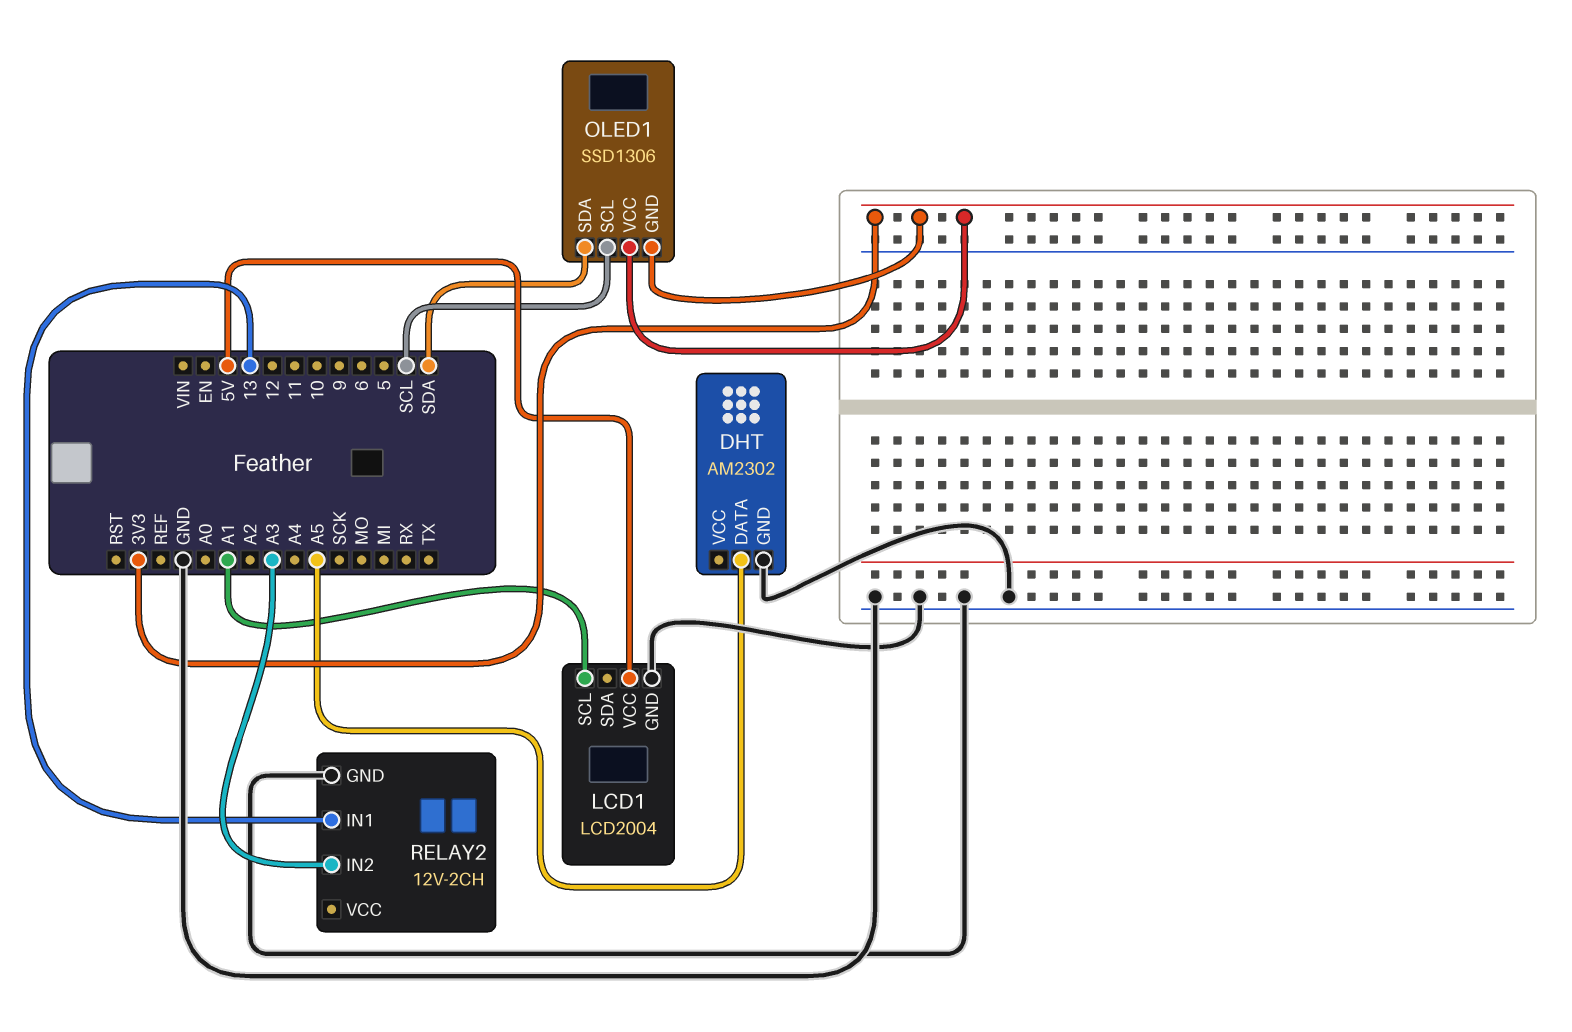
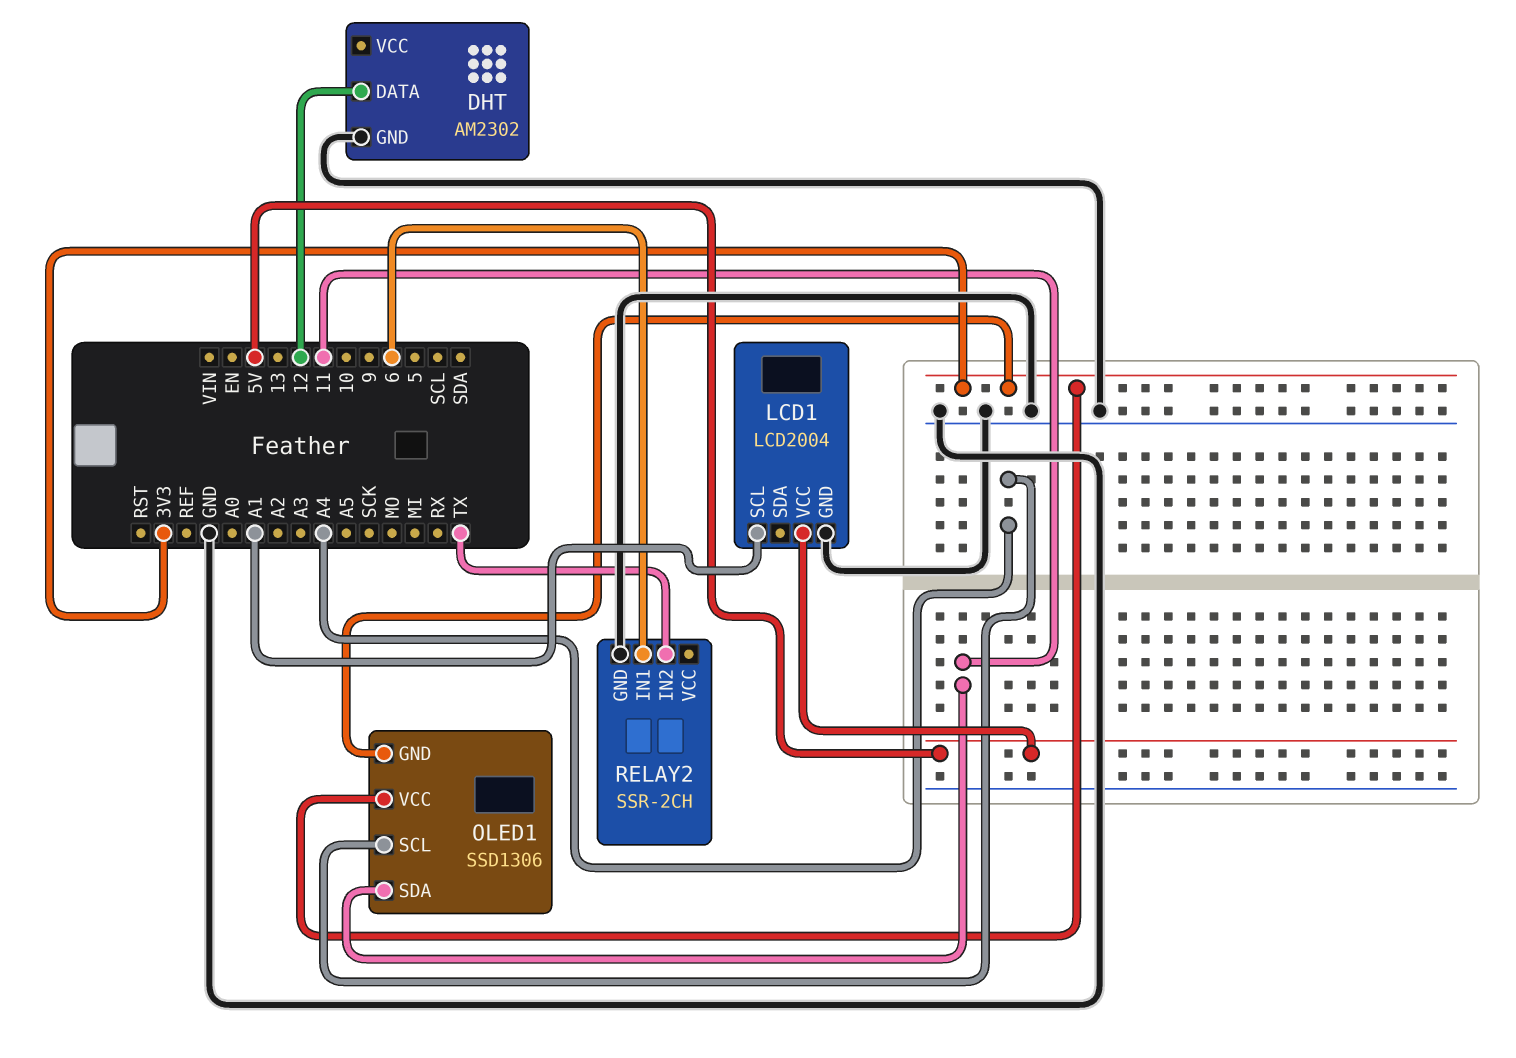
DHT pin DATA: A5 -> 12
OLED1 pin SCL: SCL -> A4
OLED1 pin SDA: SDA -> 11
RELAY2: 12V-2CH -> SSR-2CH
RELAY2 pin IN1: 13 -> 6
RELAY2 pin IN2: A3 -> TX

